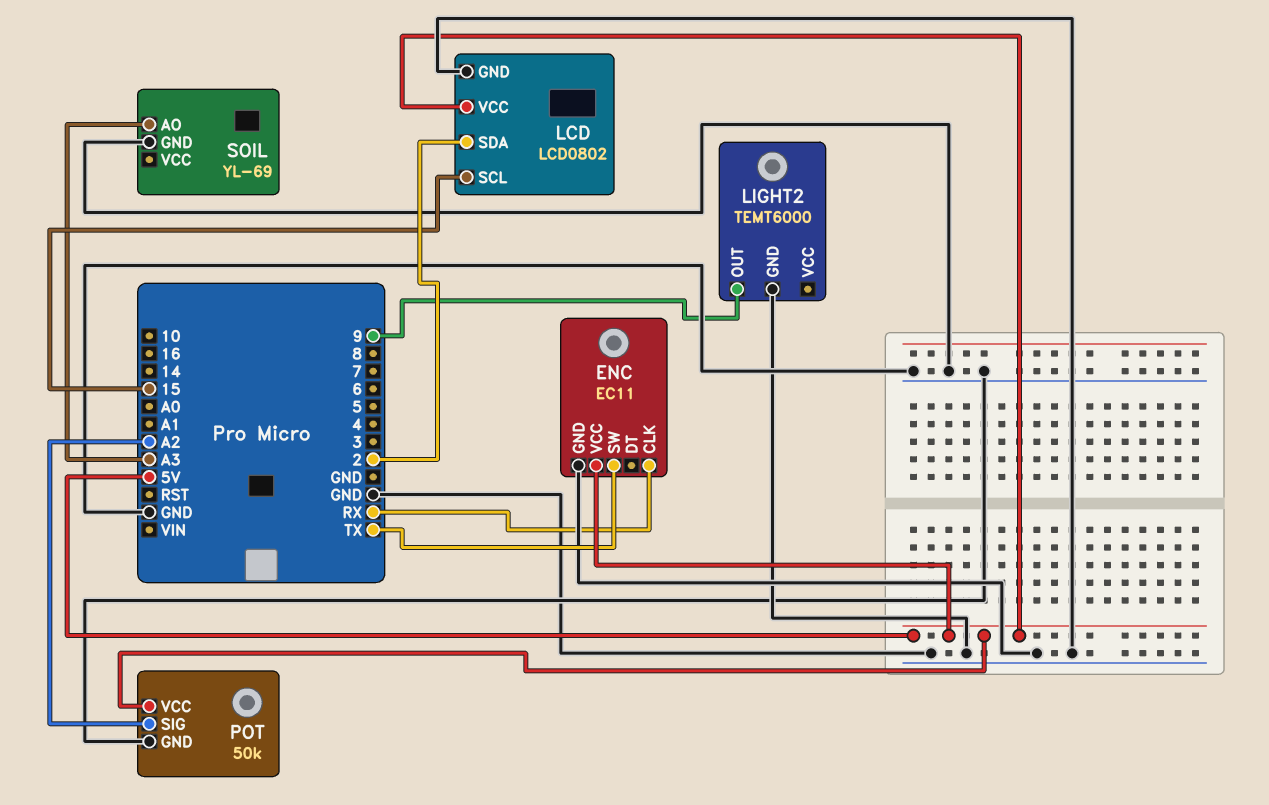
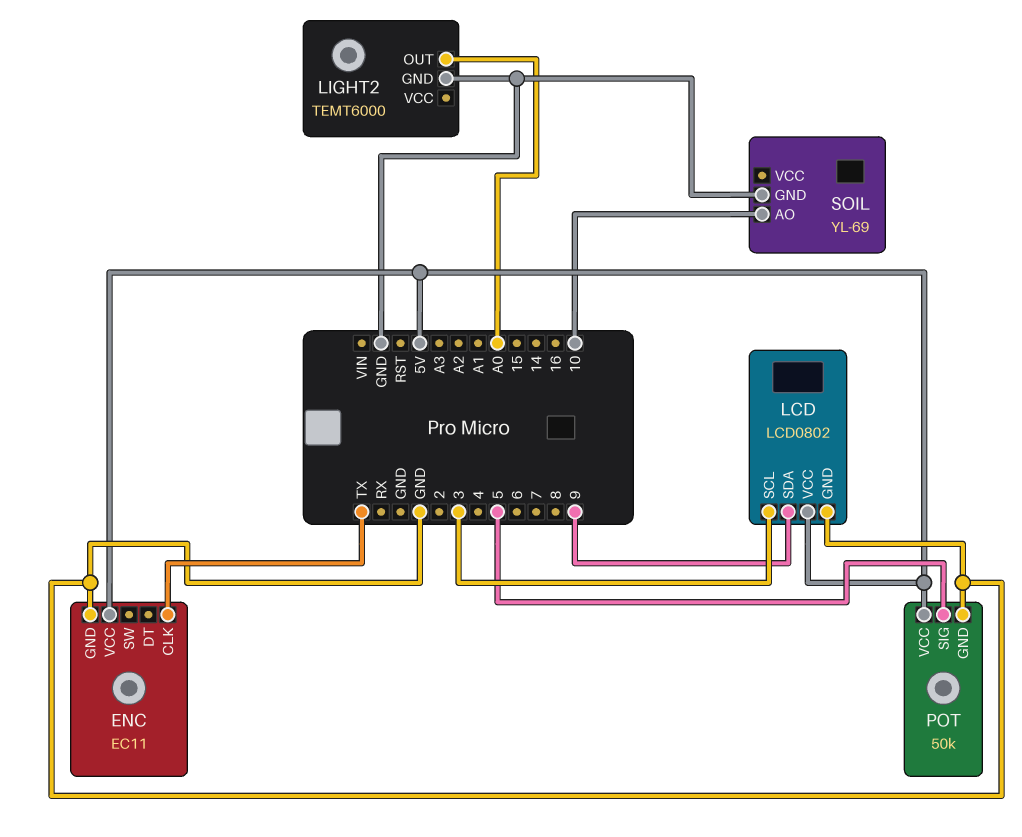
ENC pin CLK: RX -> TX
ENC pin SW: TX -> none
LCD pin SCL: 15 -> 3
LCD pin SDA: 2 -> 9
LIGHT2 pin OUT: 9 -> A0
POT pin SIG: A2 -> 5
SOIL pin AO: A3 -> 10

